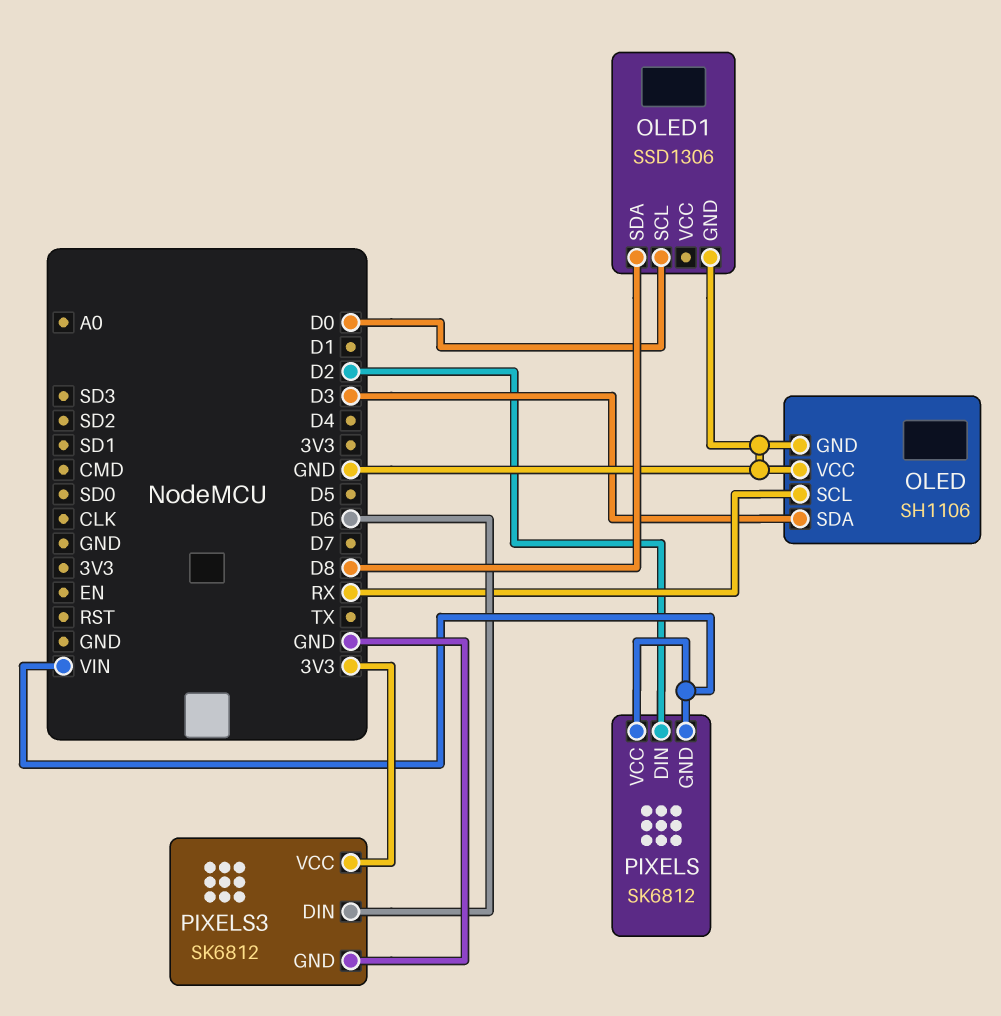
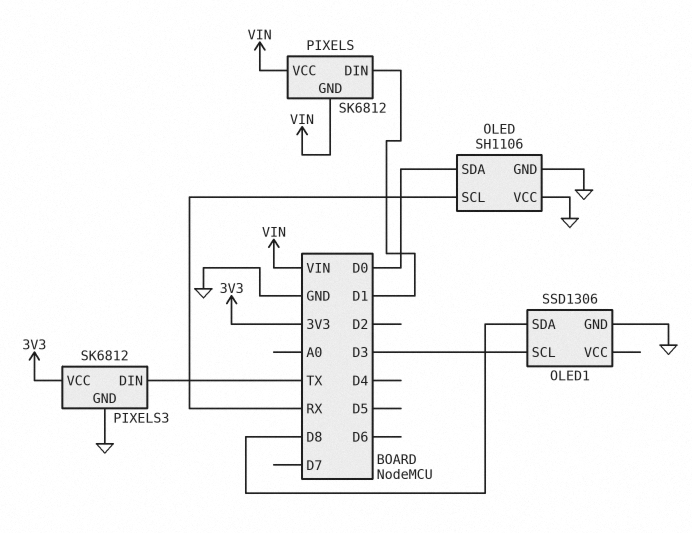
OLED pin SDA: D3 -> D0
OLED1 pin SCL: D0 -> D3
PIXELS pin DIN: D2 -> D1
PIXELS3 pin DIN: D6 -> TX

